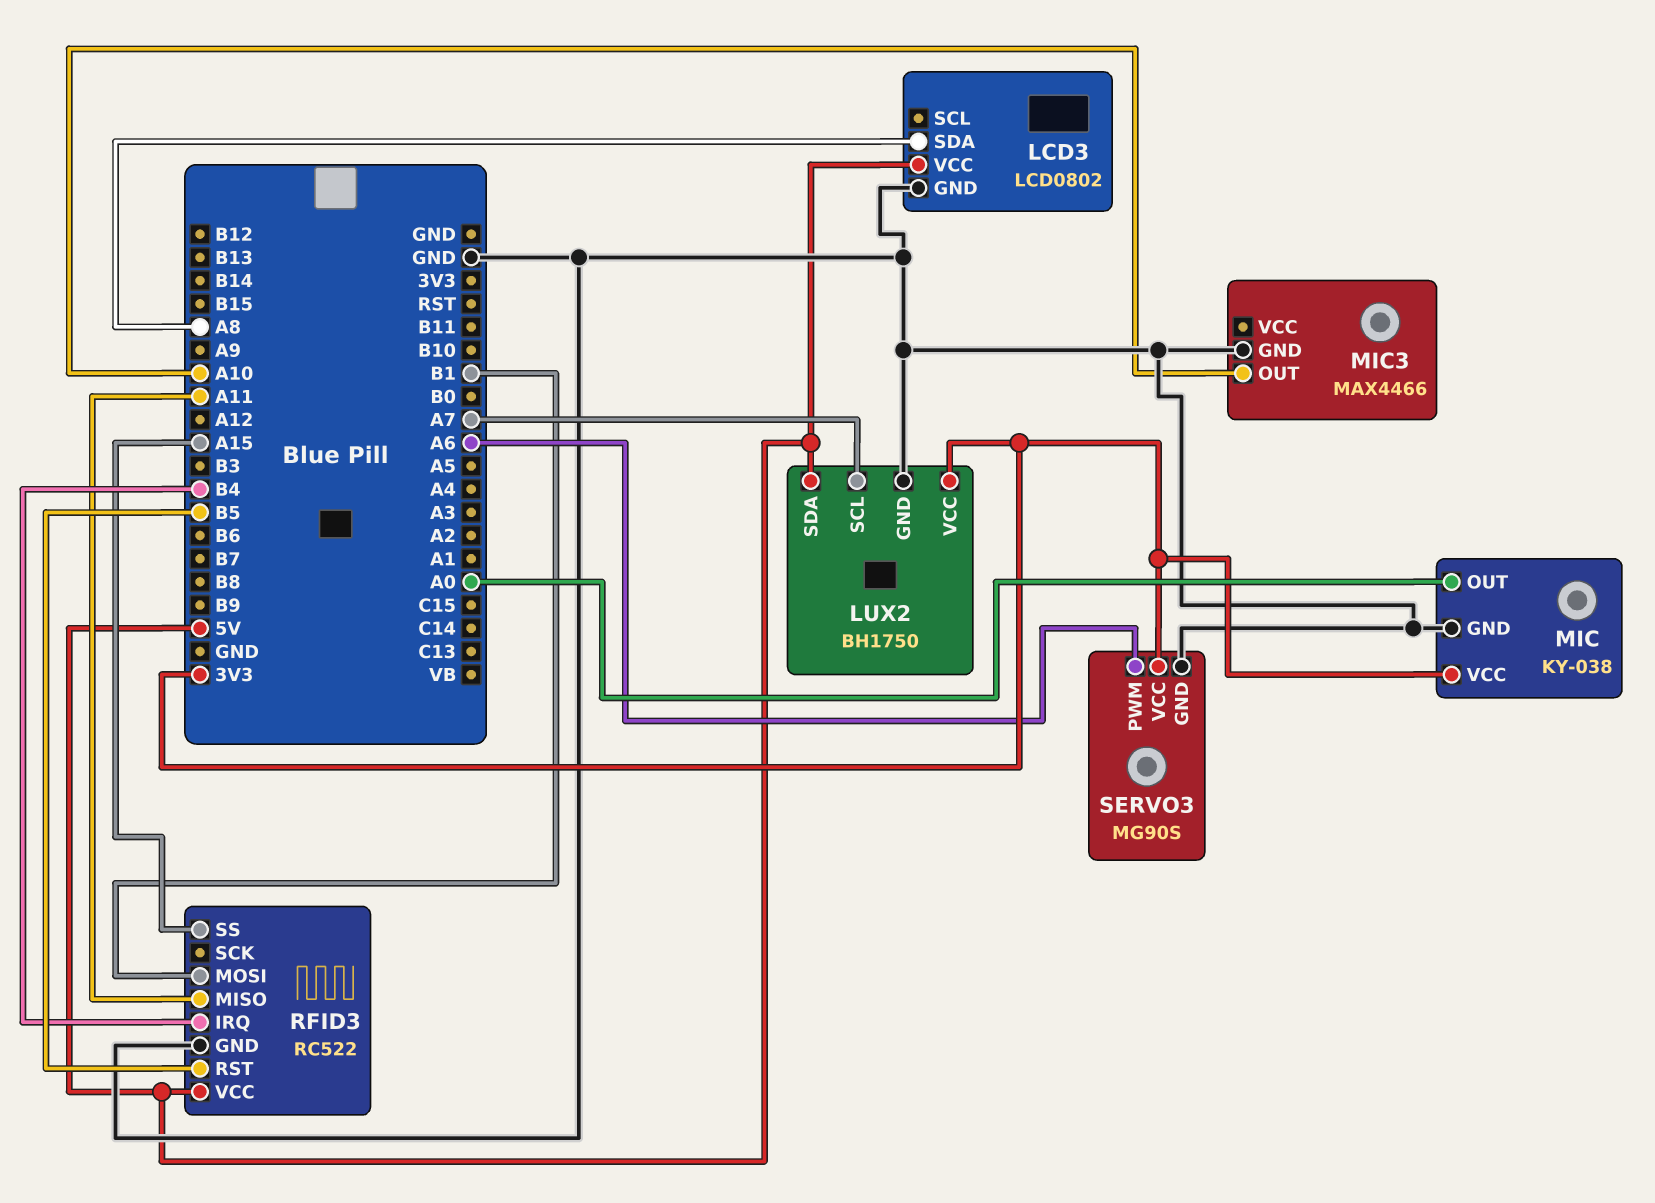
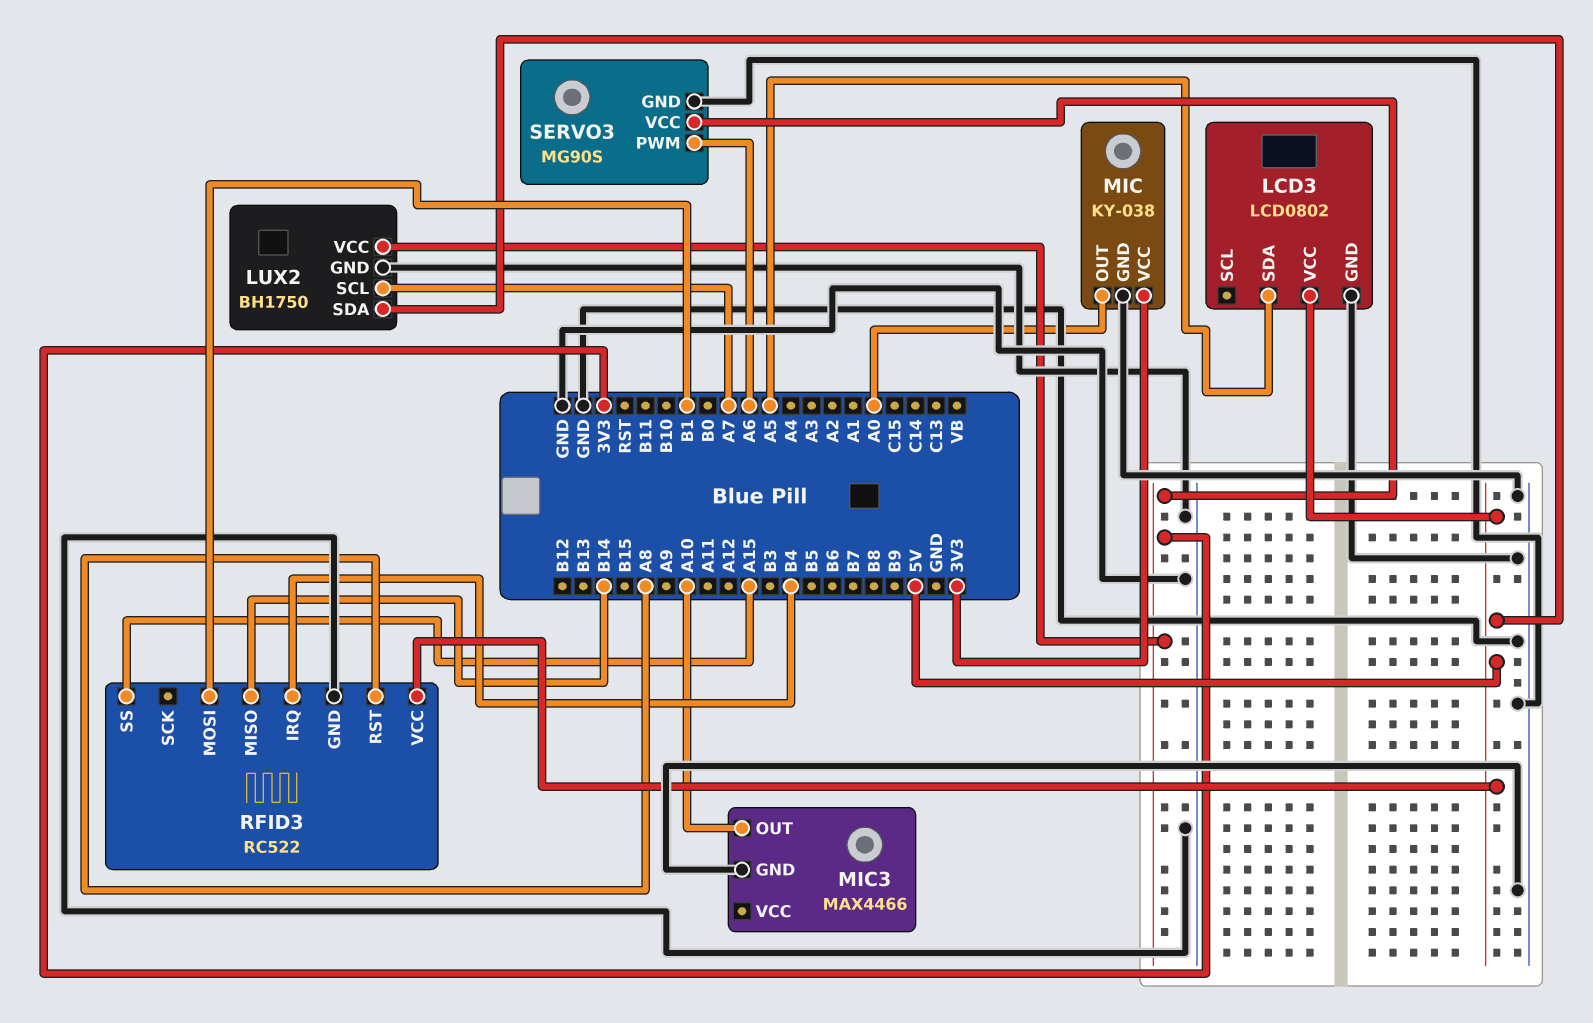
LCD3 pin SDA: A8 -> A5
RFID3 pin MISO: A11 -> B14
RFID3 pin RST: B5 -> A8

